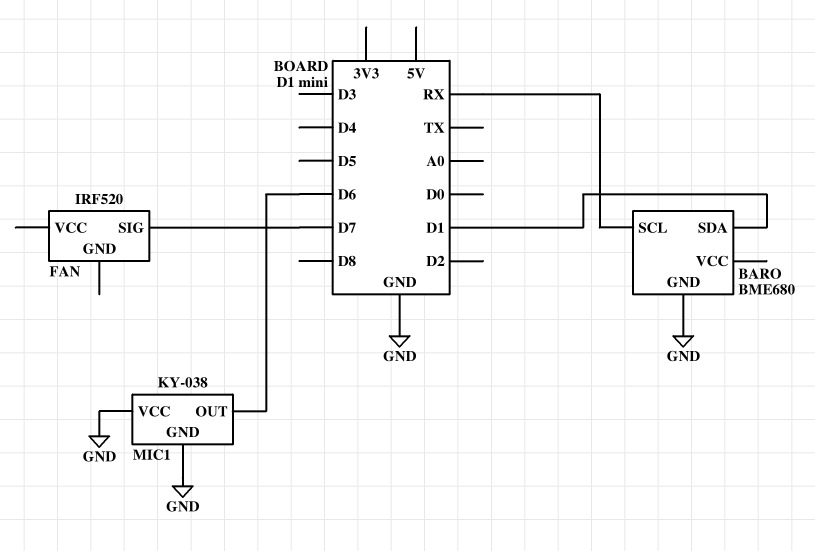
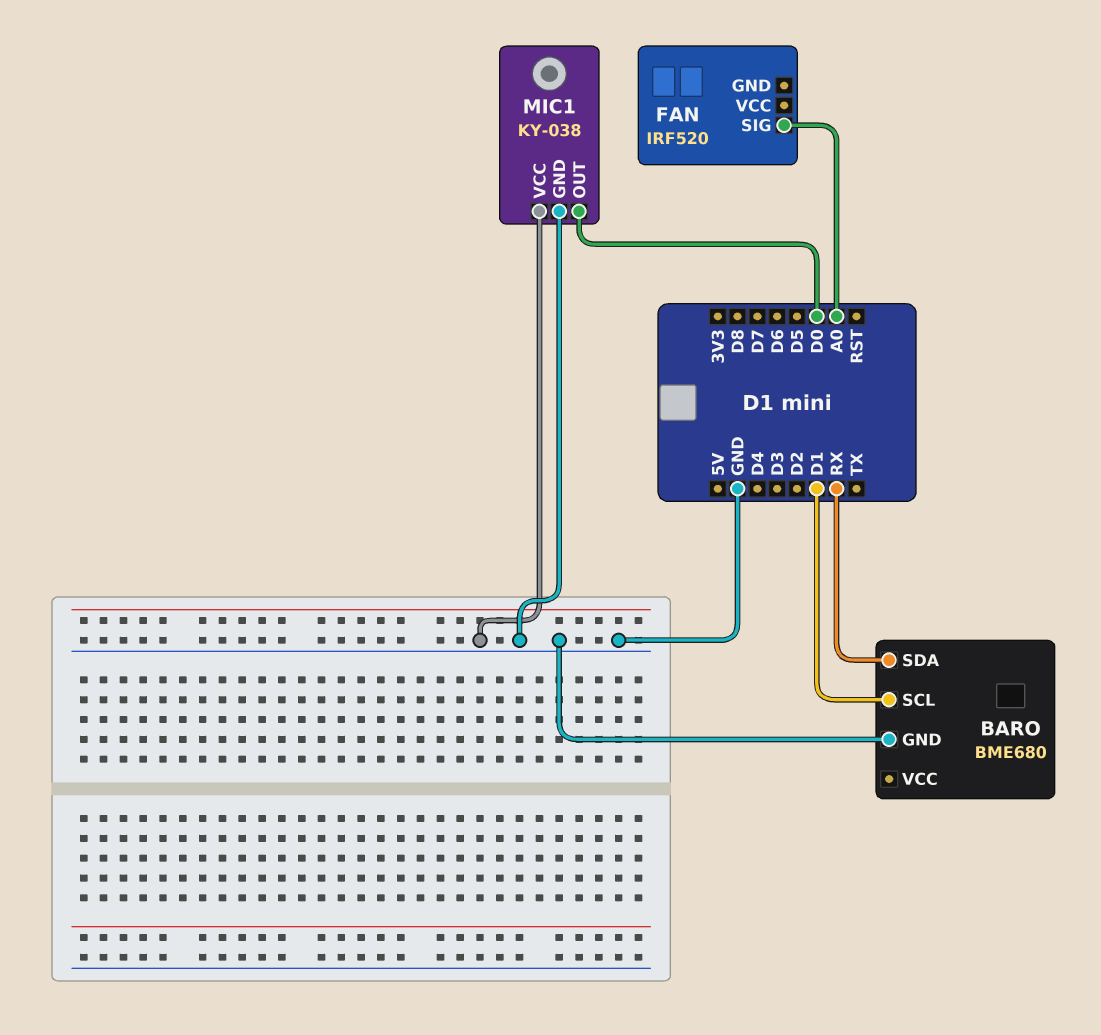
BARO pin SCL: RX -> D1
BARO pin SDA: D1 -> RX
FAN pin SIG: D7 -> A0
MIC1 pin OUT: D6 -> D0

